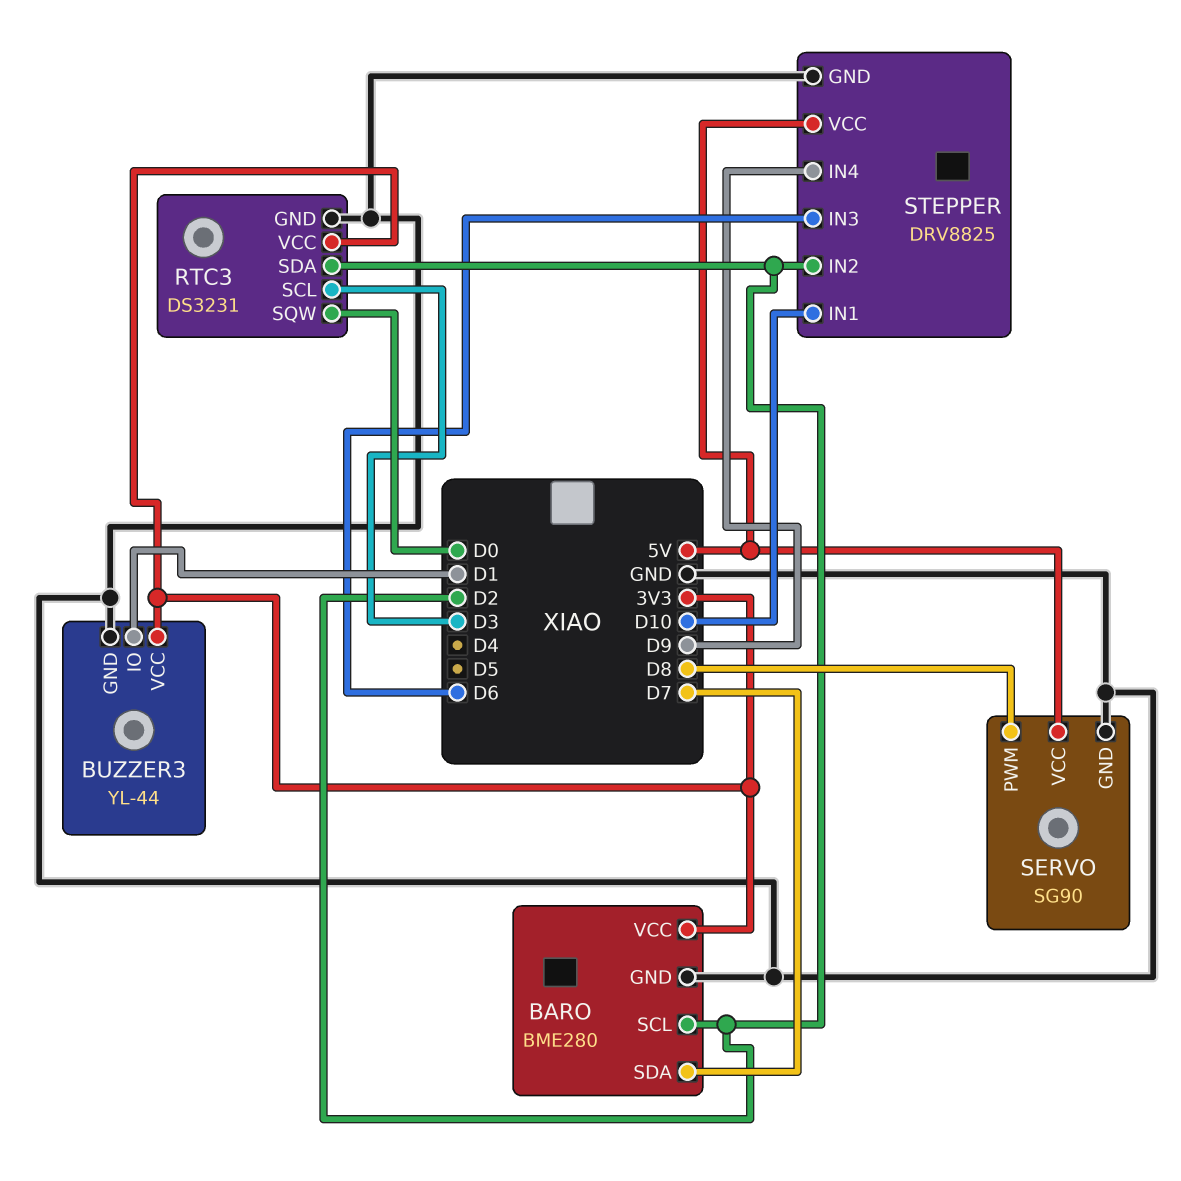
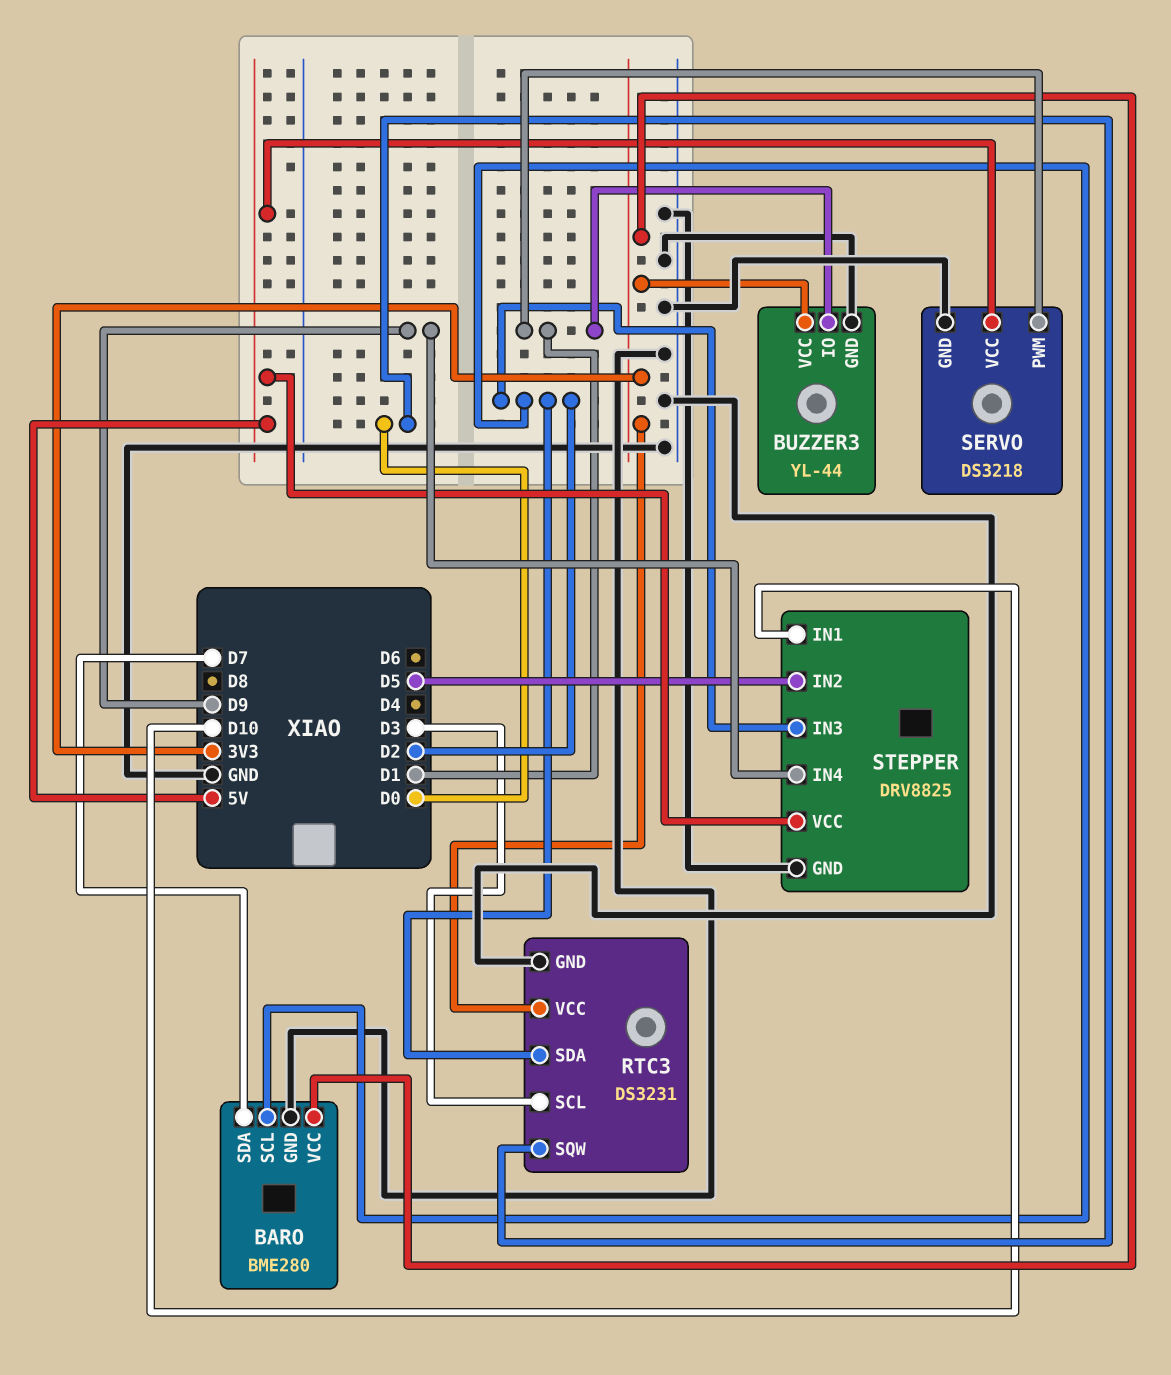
SERVO: SG90 -> DS3218
SERVO pin PWM: D8 -> D1
STEPPER pin IN2: D2 -> D5
STEPPER pin IN3: D6 -> D2

